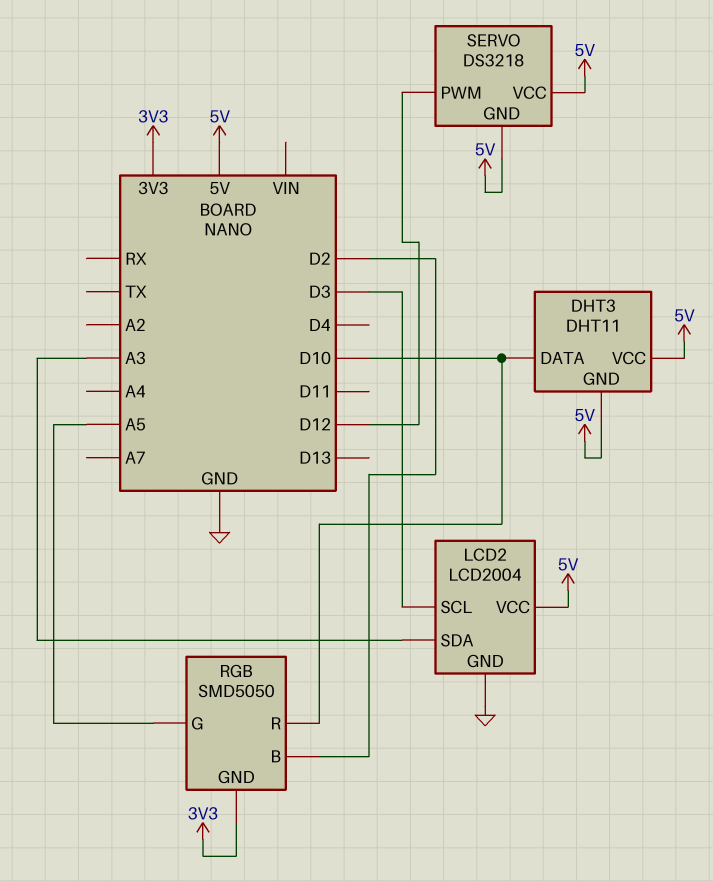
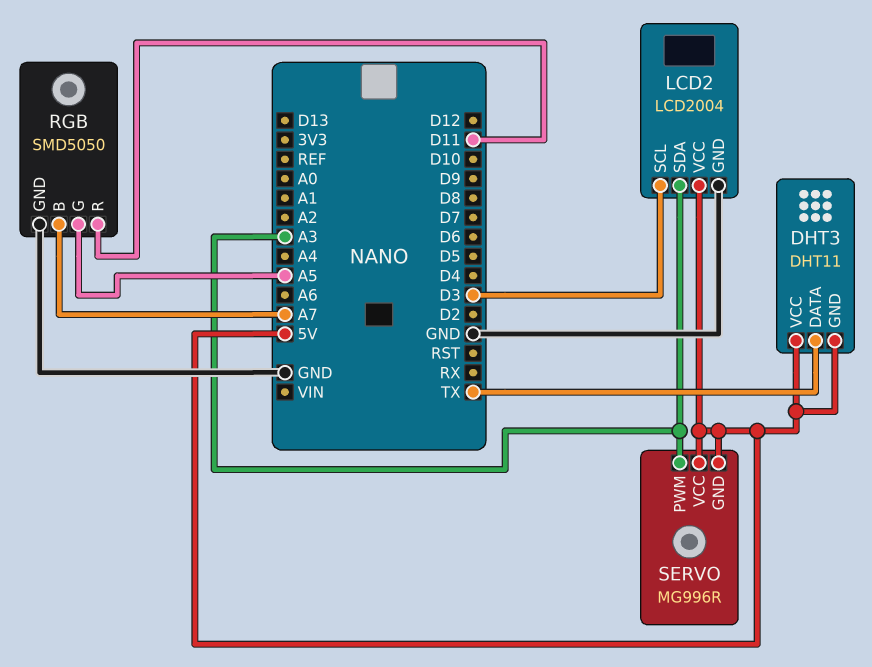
DHT3 pin DATA: D10 -> TX
RGB pin B: D2 -> A7
RGB pin GND: 3V3 -> GND
RGB pin R: D10 -> D11
SERVO: DS3218 -> MG996R
SERVO pin PWM: D12 -> A3

